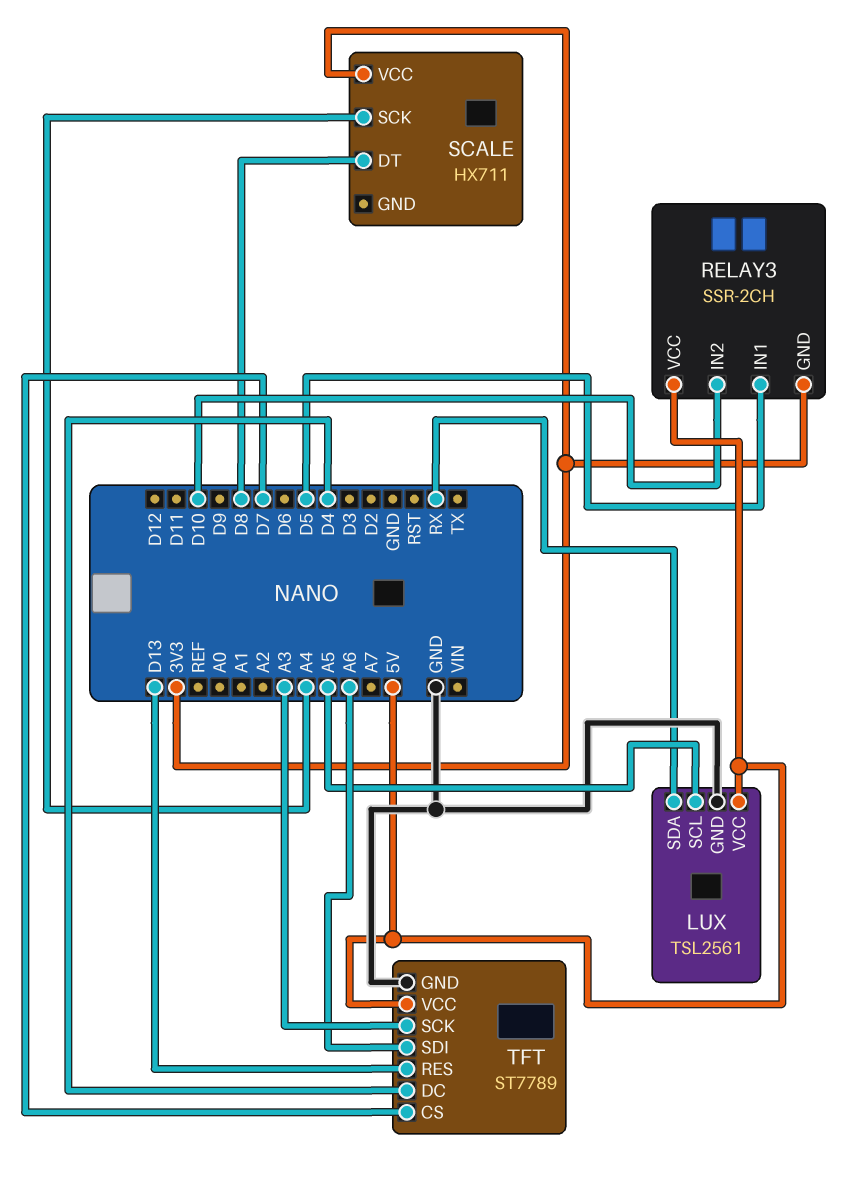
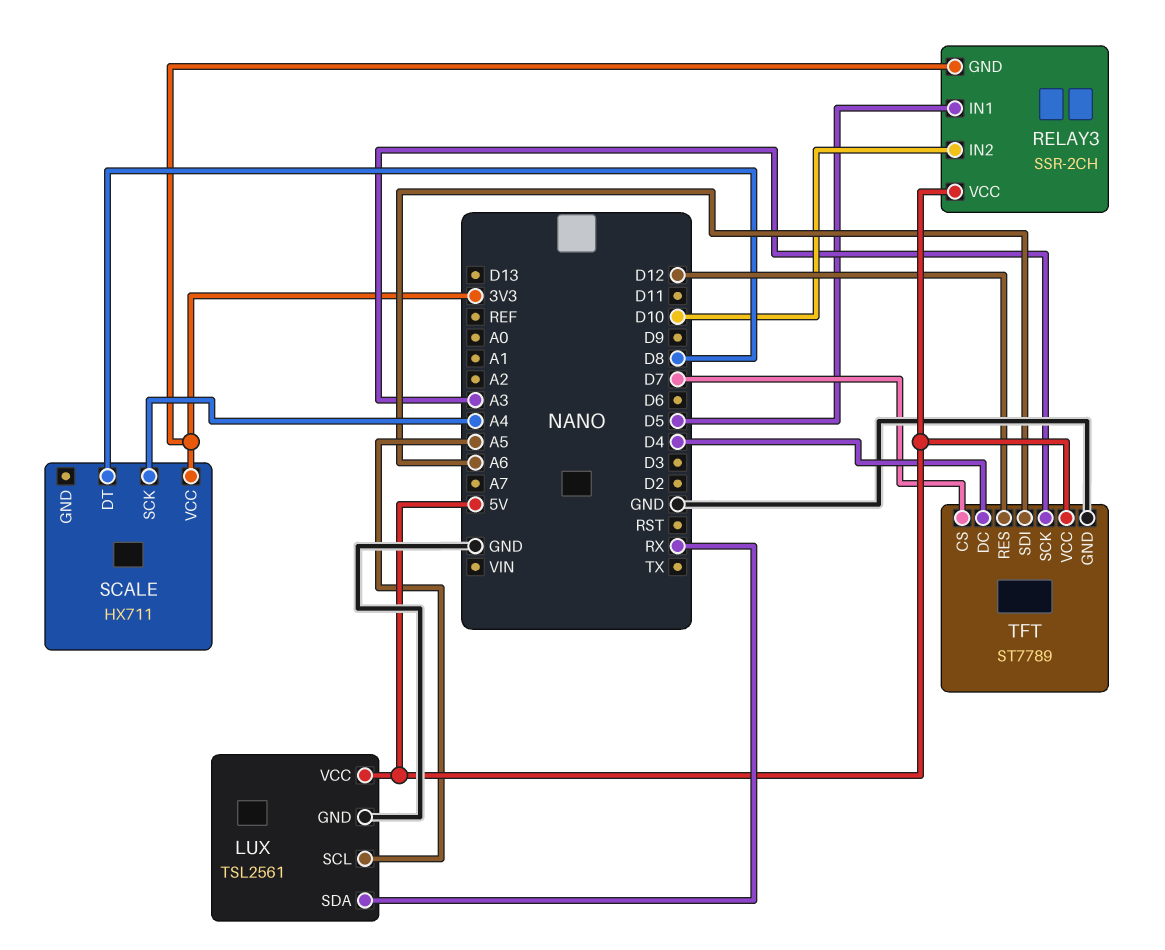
TFT pin RES: D13 -> D12

